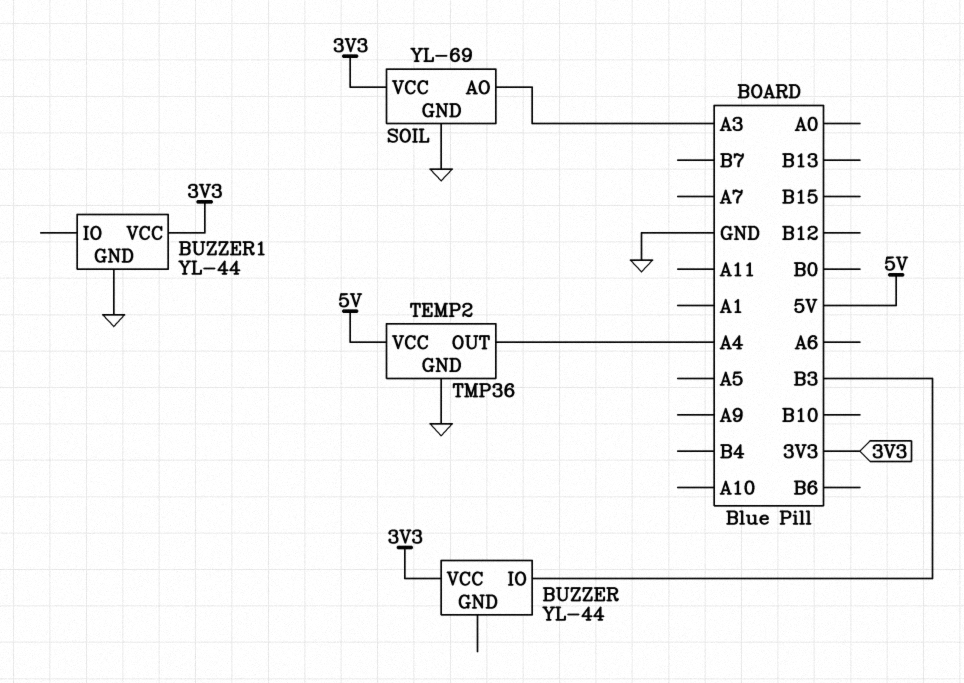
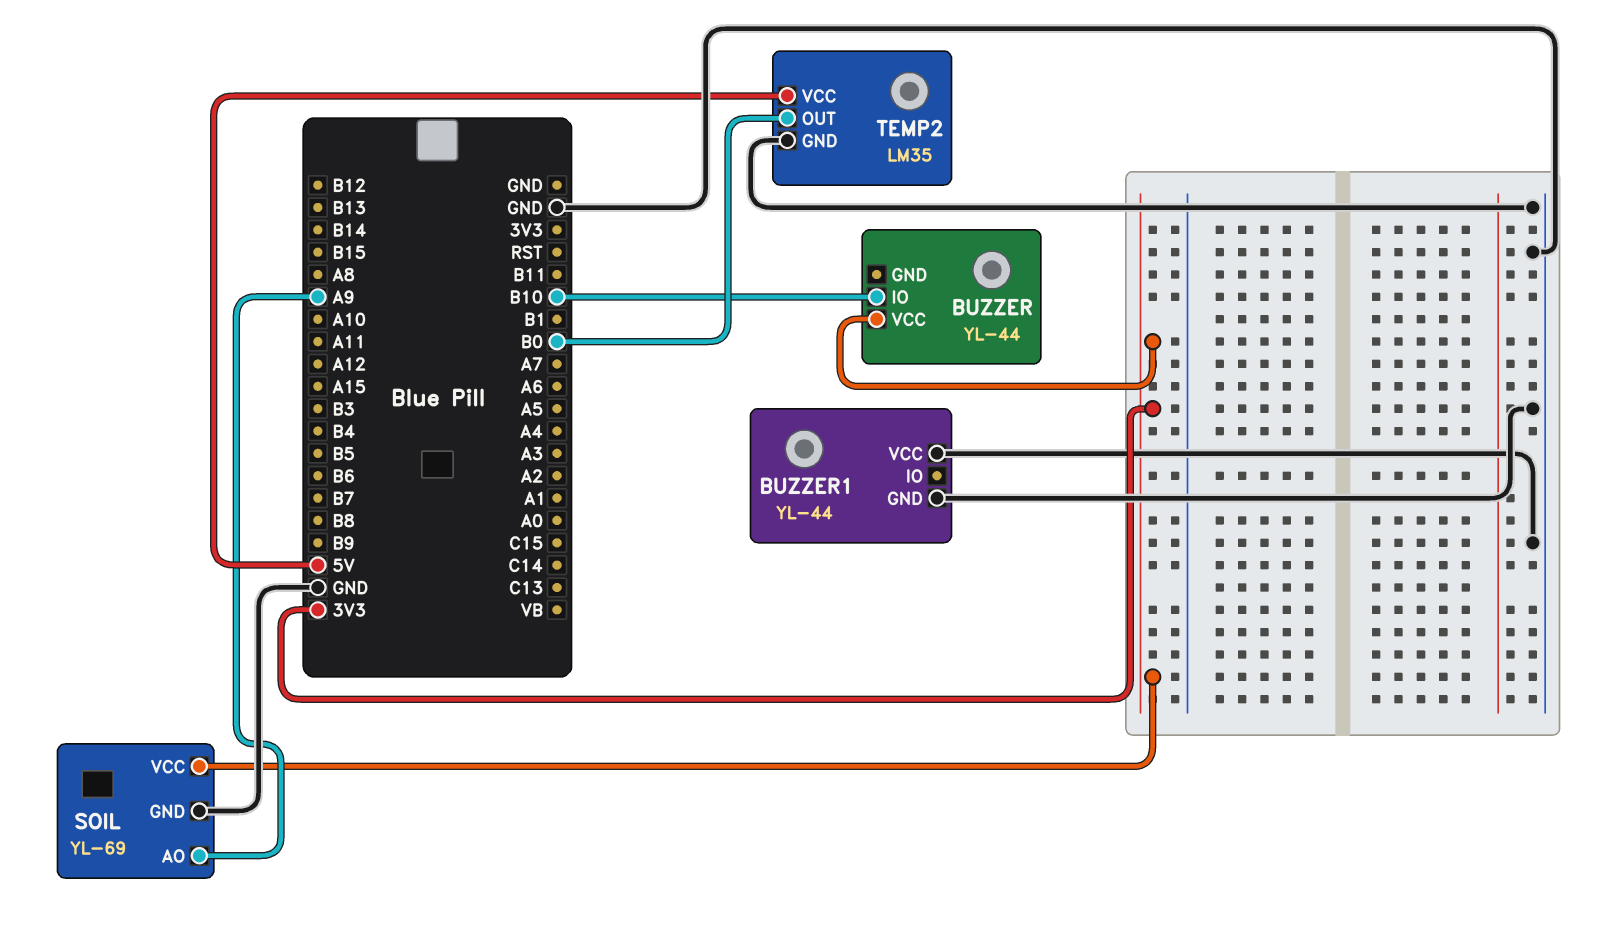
BUZZER pin IO: B3 -> B10
BUZZER1 pin VCC: 3V3 -> GND
SOIL pin AO: A3 -> A9
TEMP2: TMP36 -> LM35
TEMP2 pin OUT: A4 -> B0

